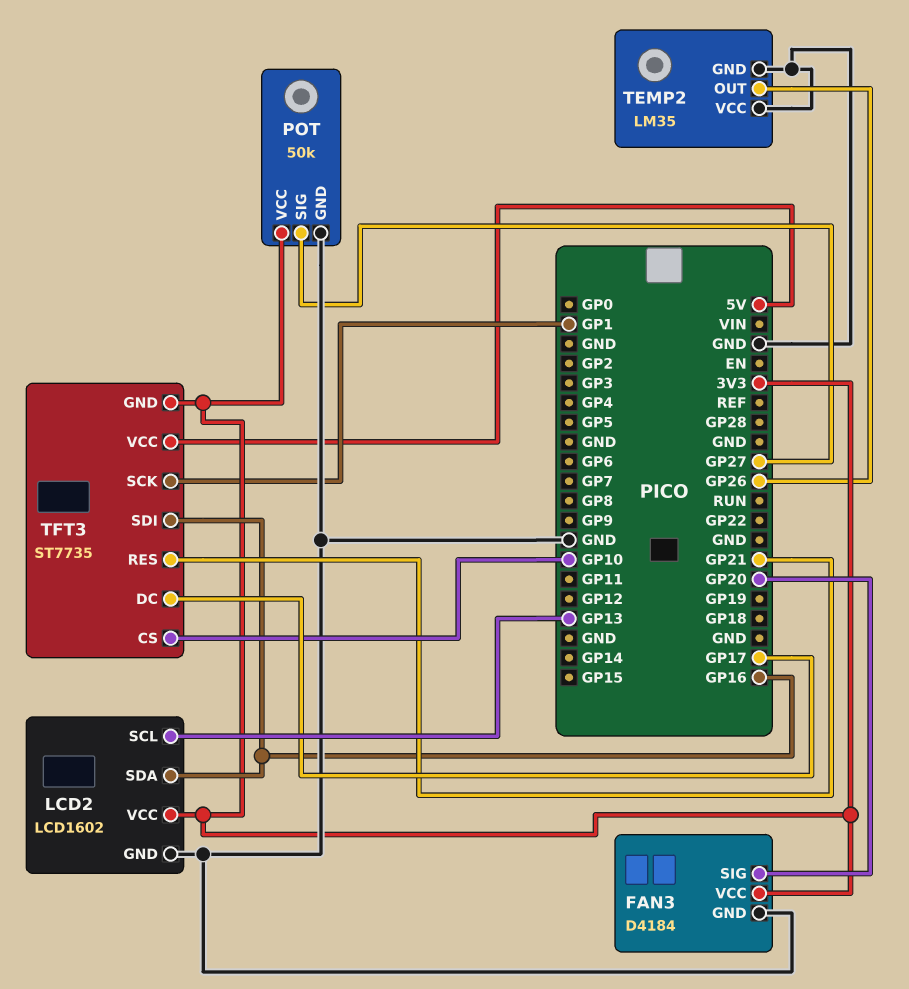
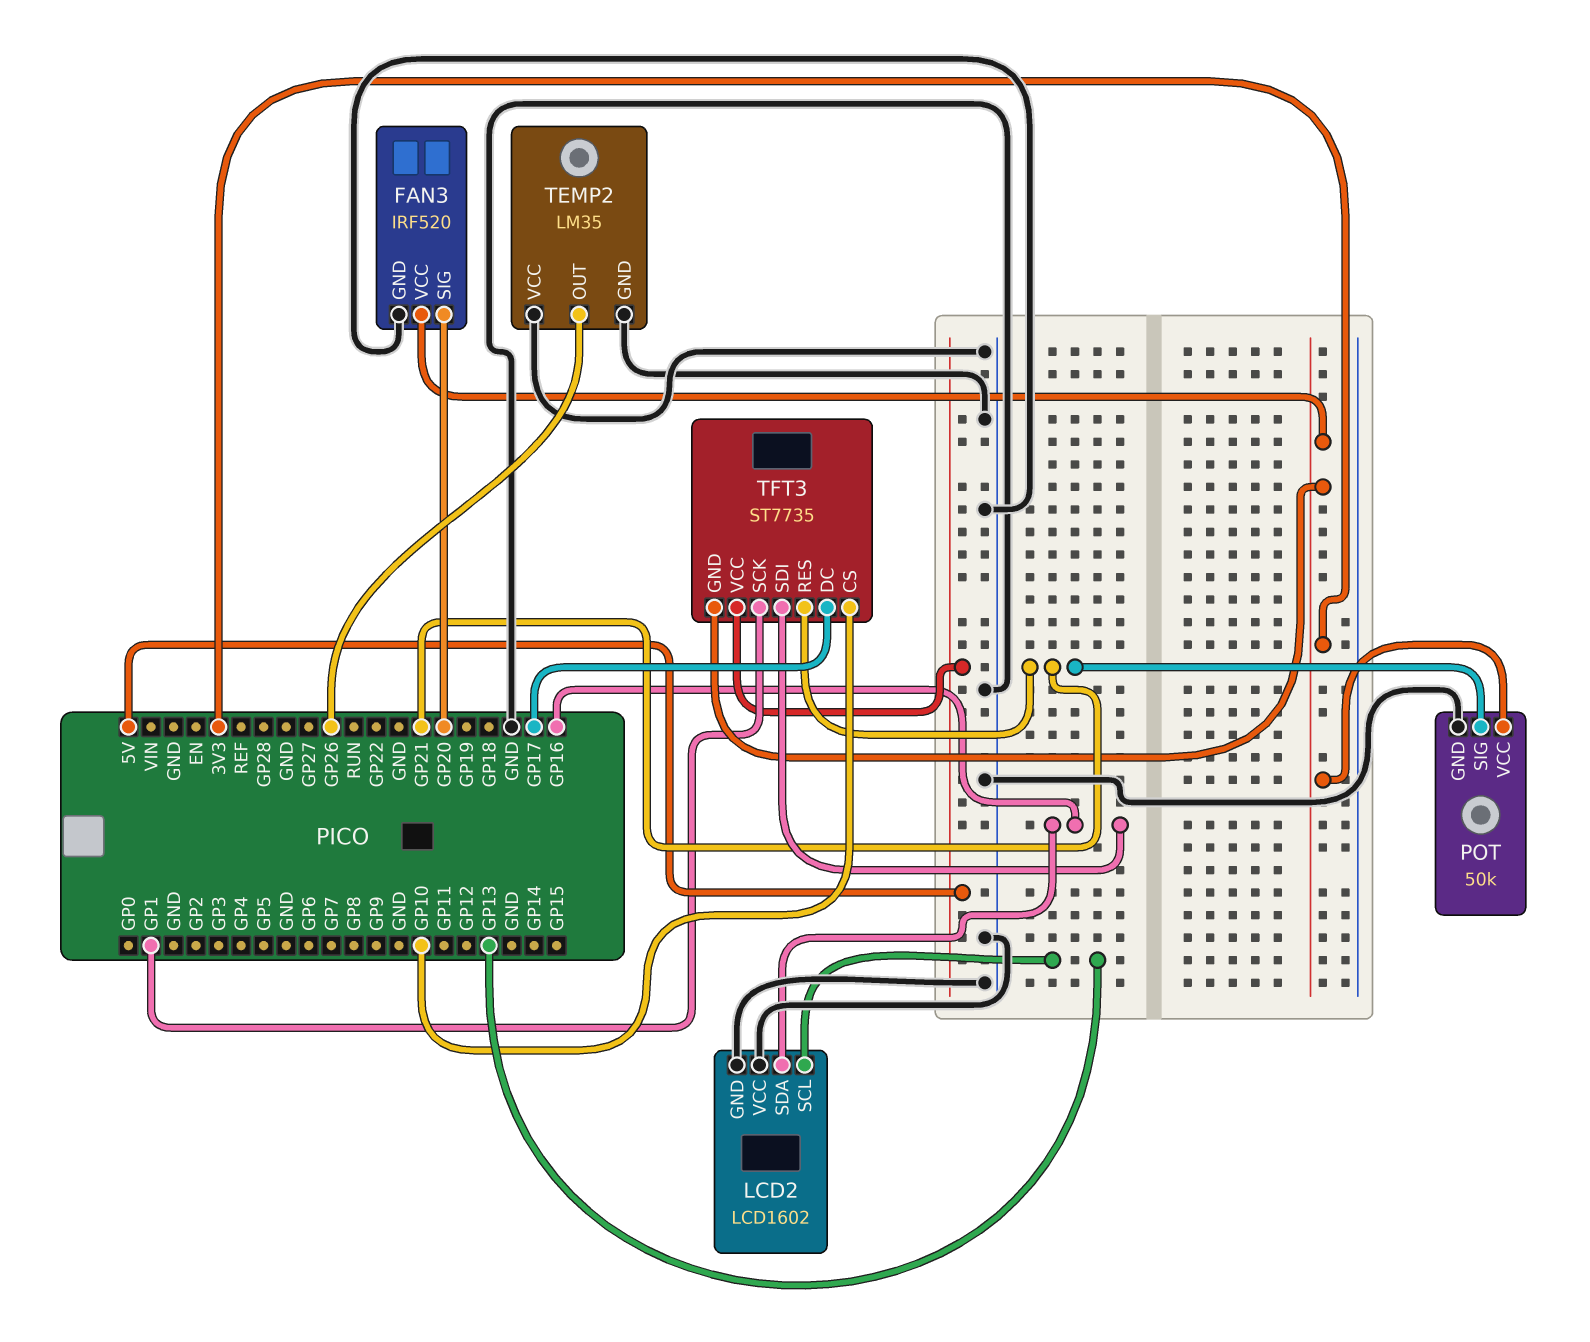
FAN3: D4184 -> IRF520
LCD2 pin VCC: 3V3 -> GND
POT pin SIG: GP27 -> GP21

